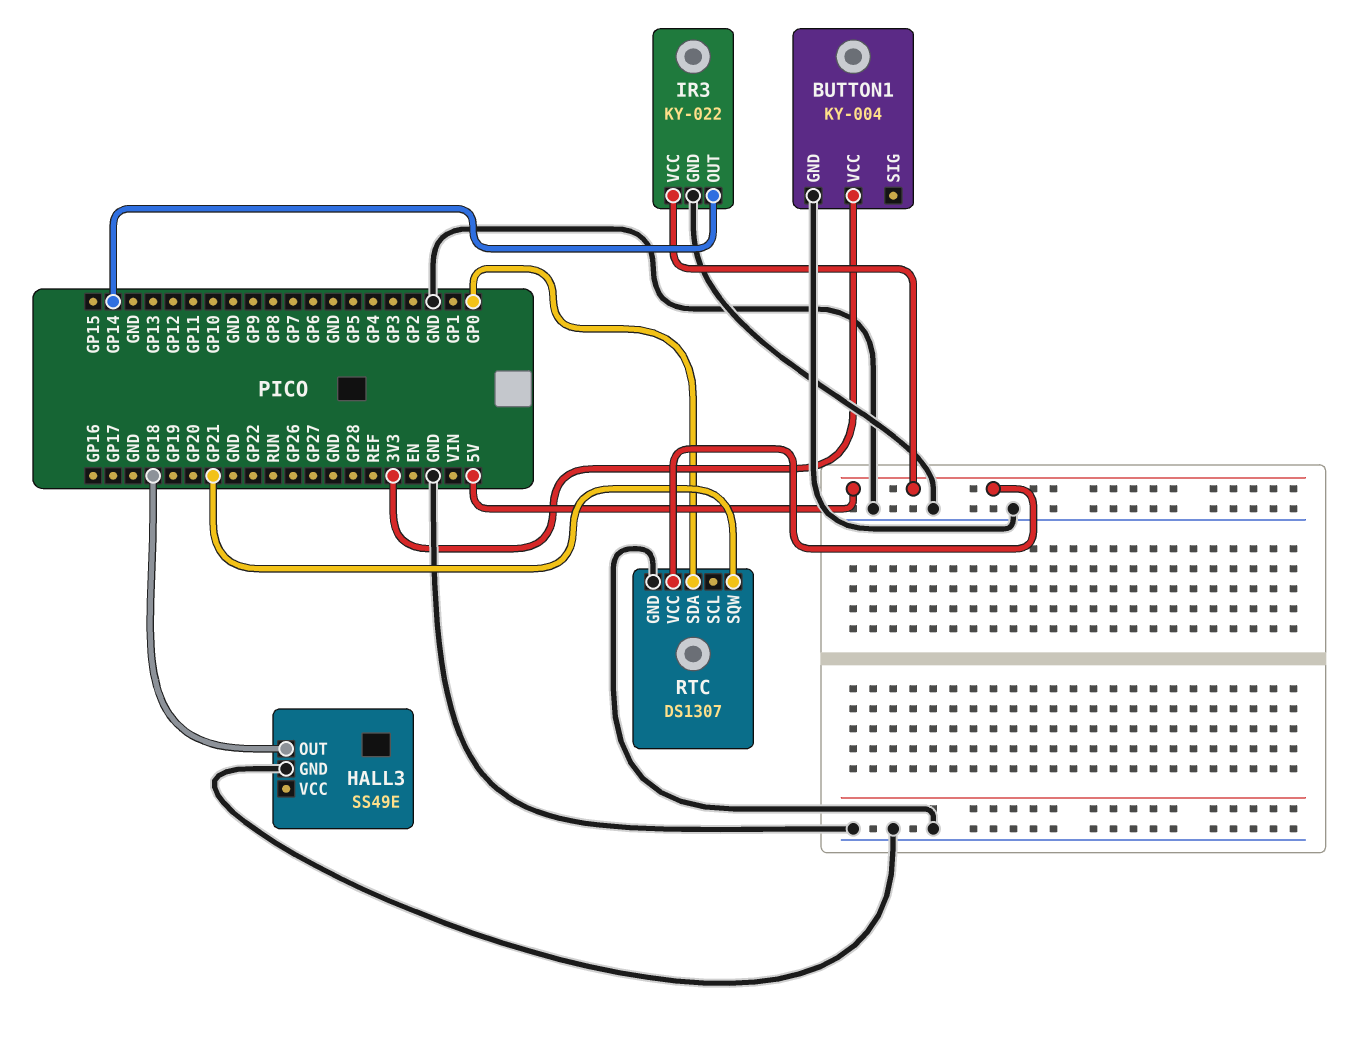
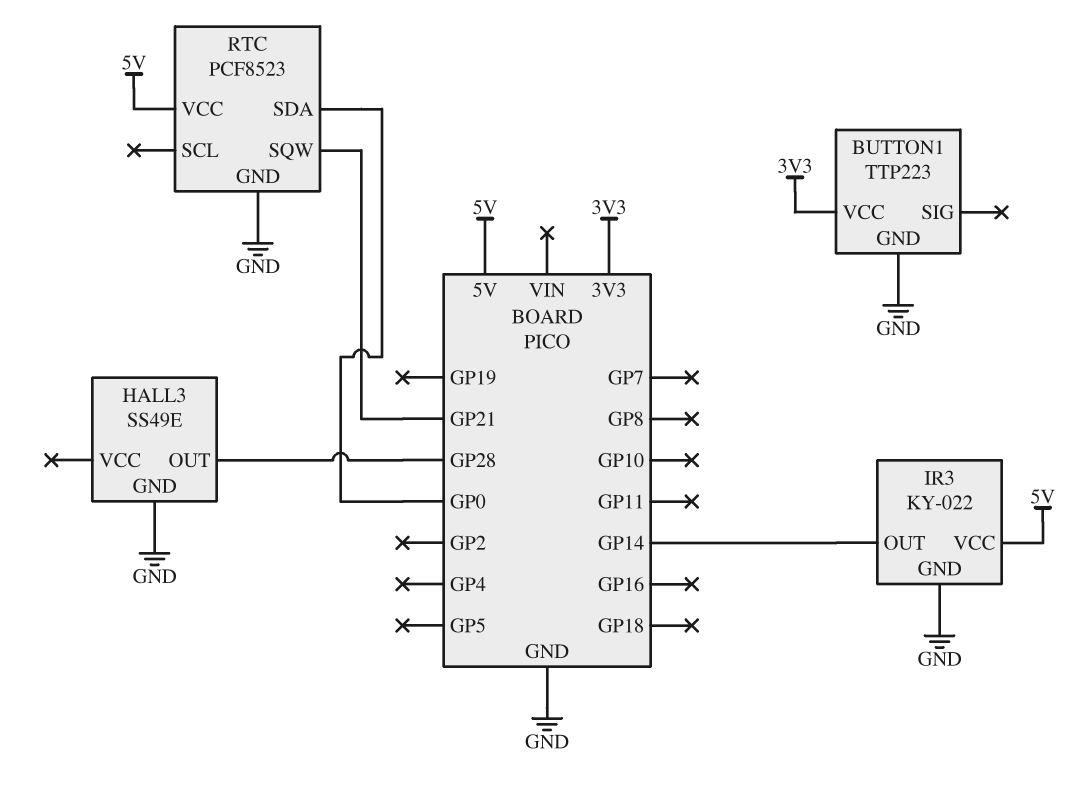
BUTTON1: KY-004 -> TTP223
HALL3 pin OUT: GP18 -> GP28
RTC: DS1307 -> PCF8523

